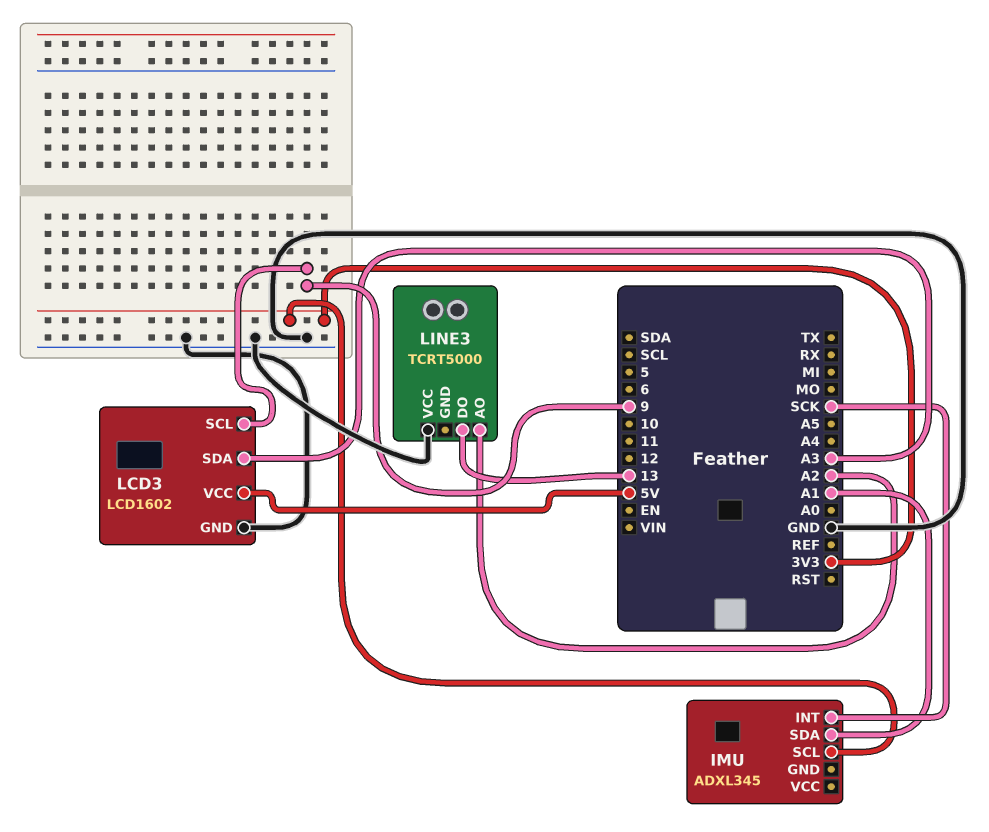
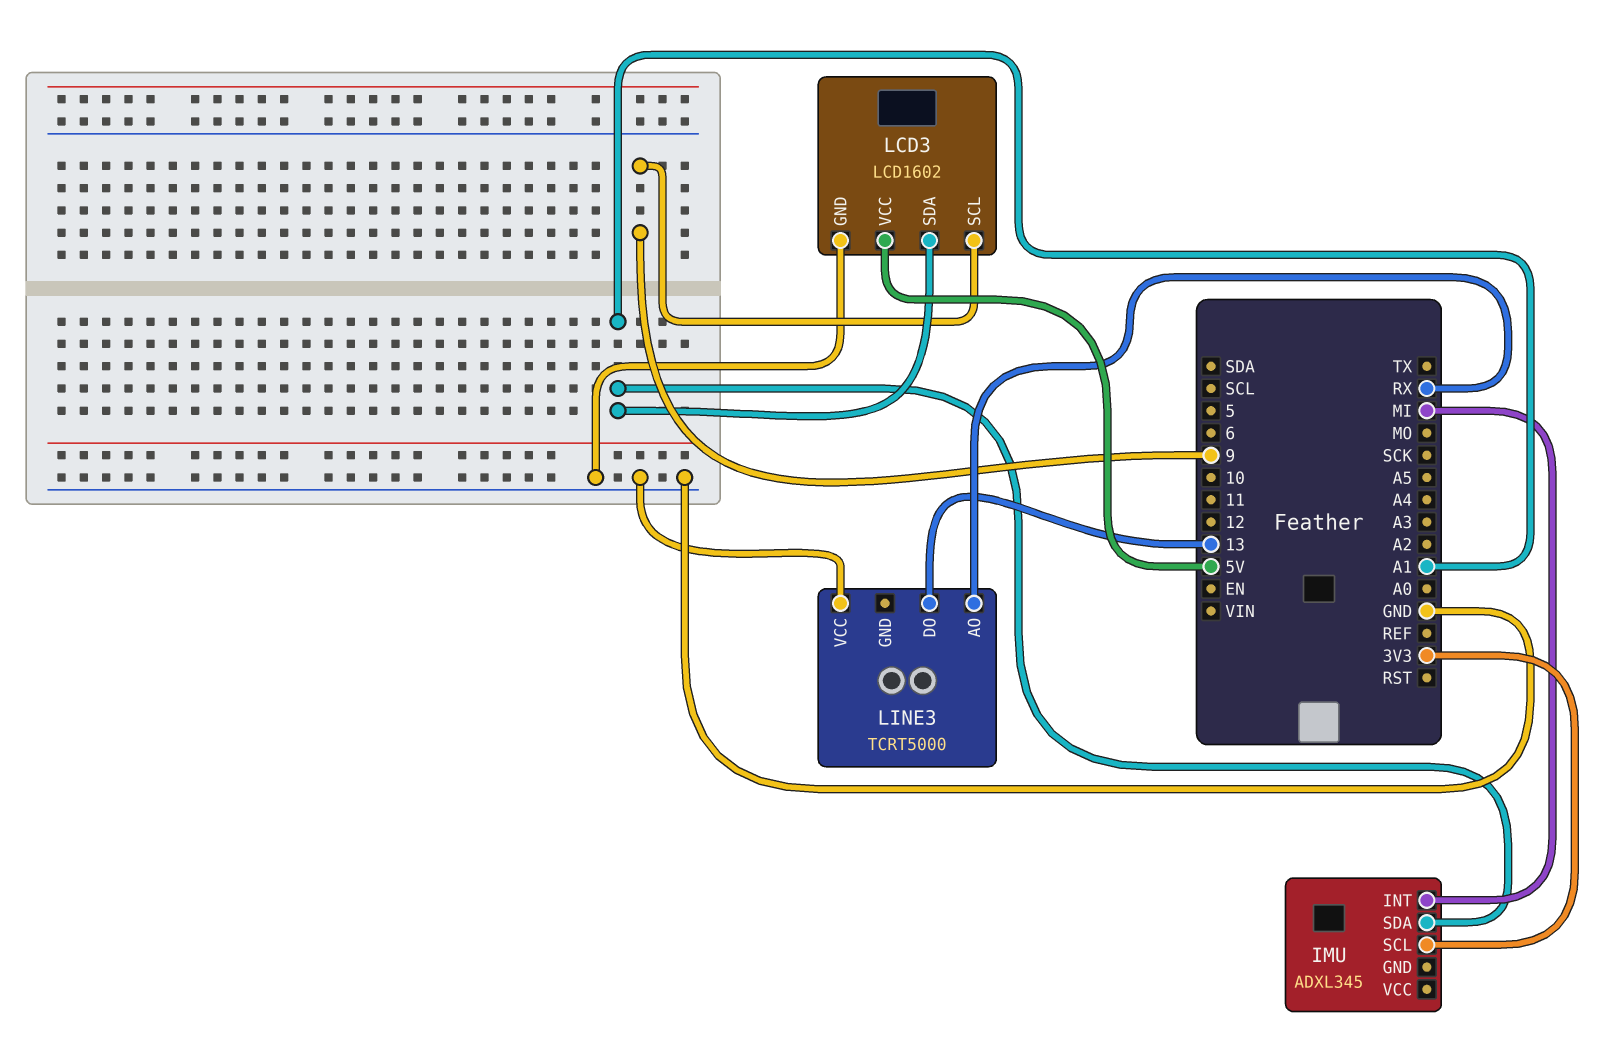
IMU pin INT: SCK -> MI
LCD3 pin SDA: A3 -> A1
LINE3 pin AO: A2 -> RX

